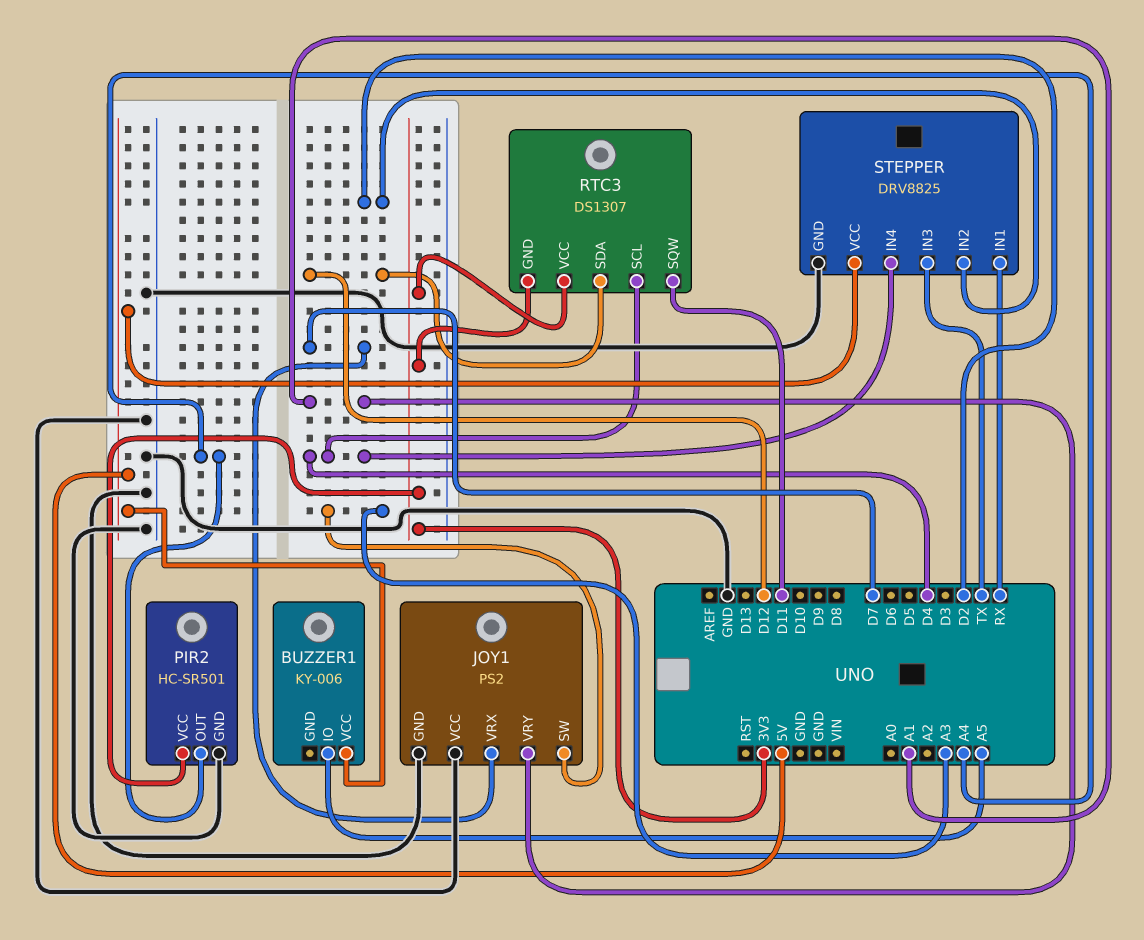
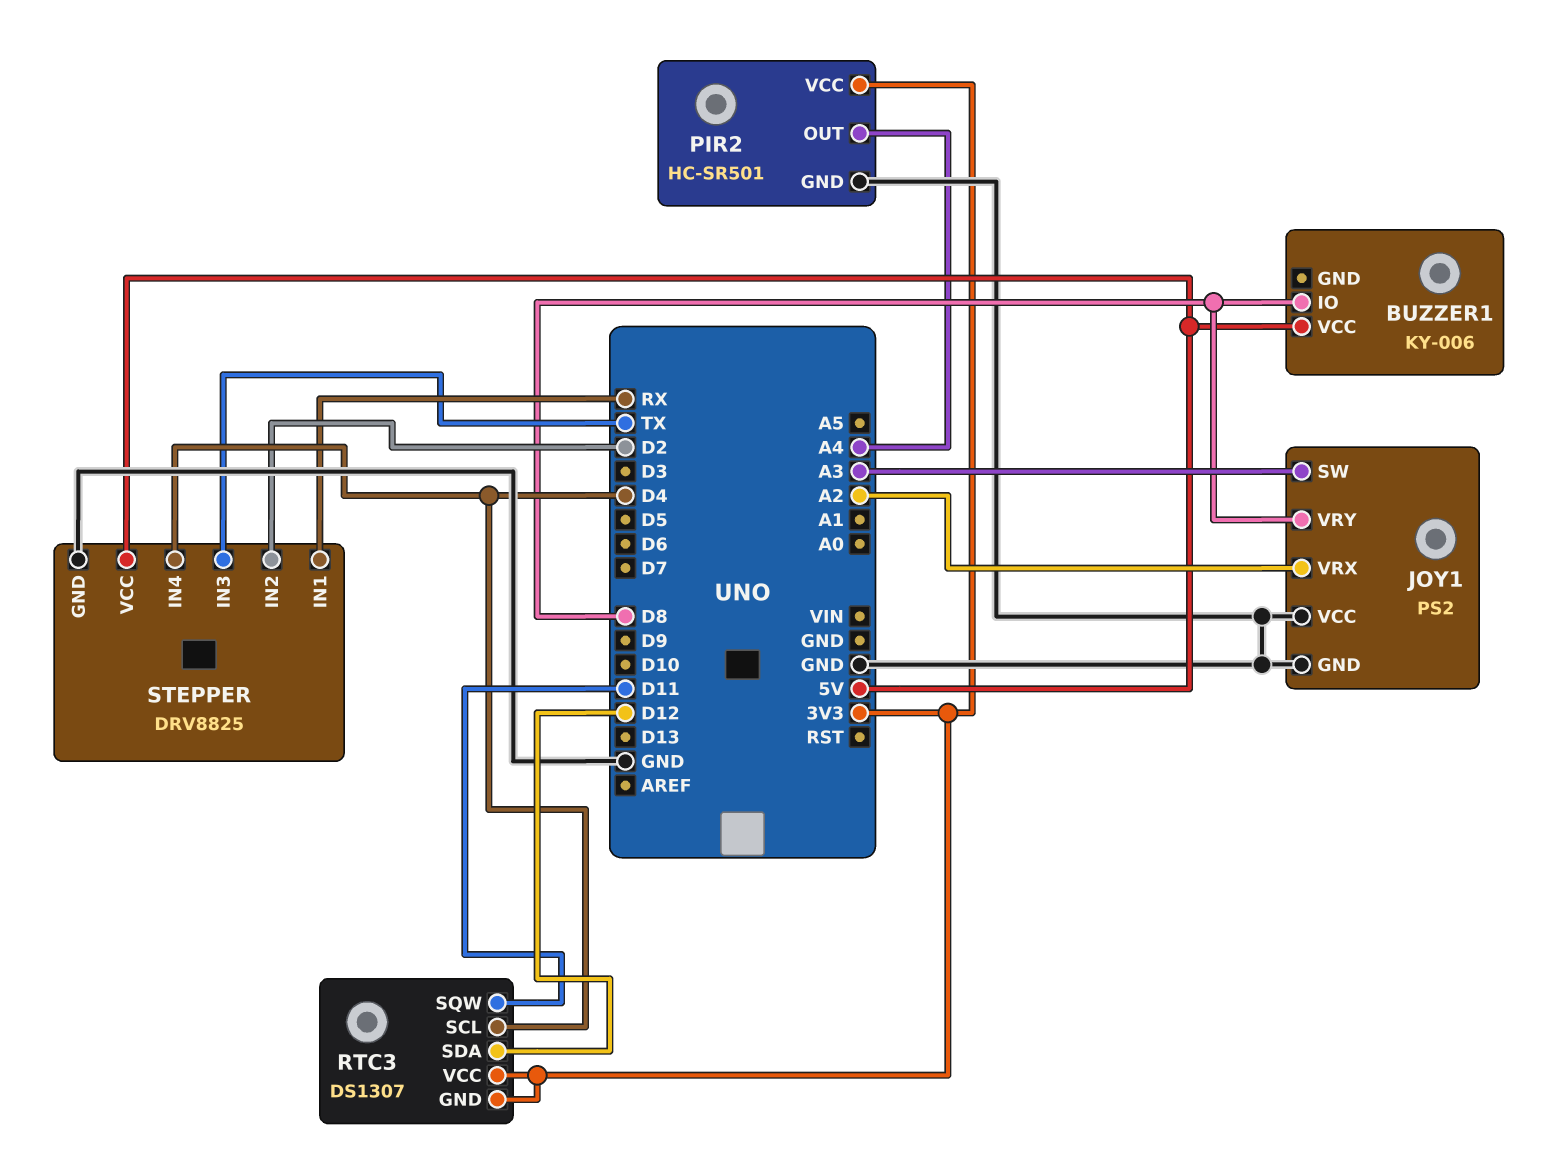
BUZZER1 pin IO: A5 -> D8
JOY1 pin VRX: D7 -> A2
JOY1 pin VRY: A1 -> D8

